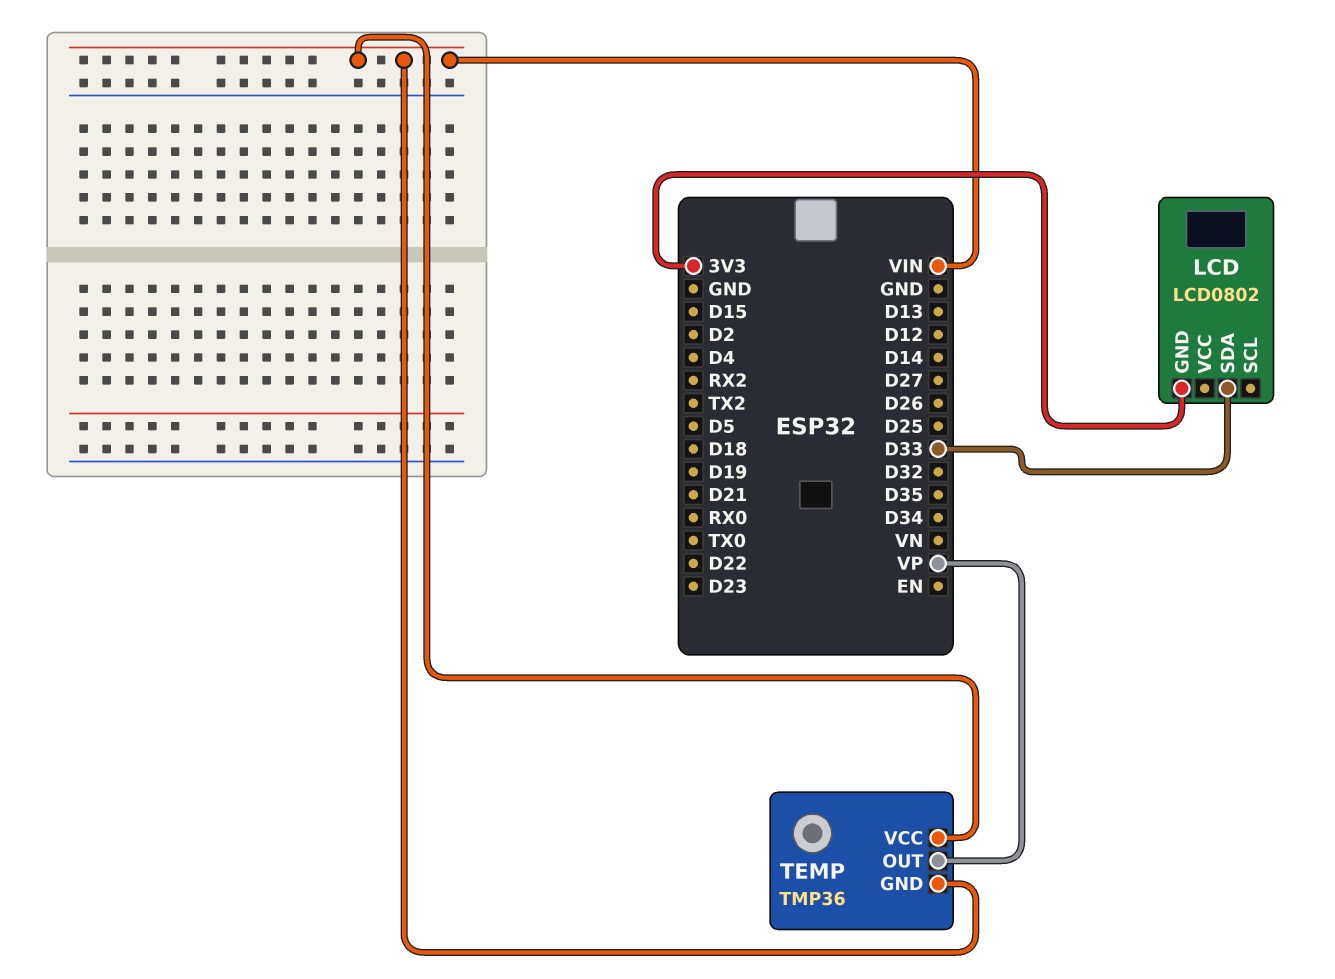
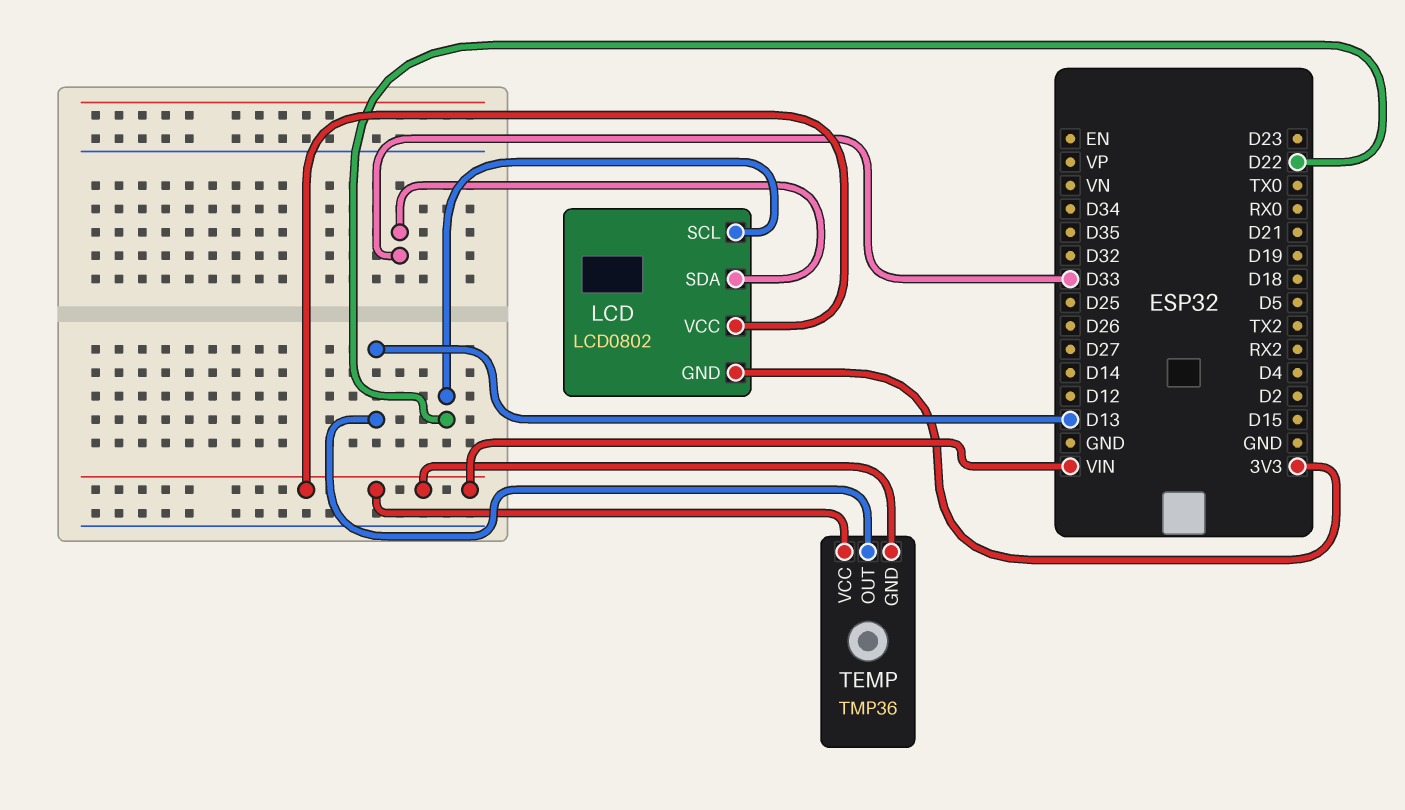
LCD pin SCL: none -> D22
LCD pin VCC: none -> VIN
TEMP pin OUT: VP -> D13

